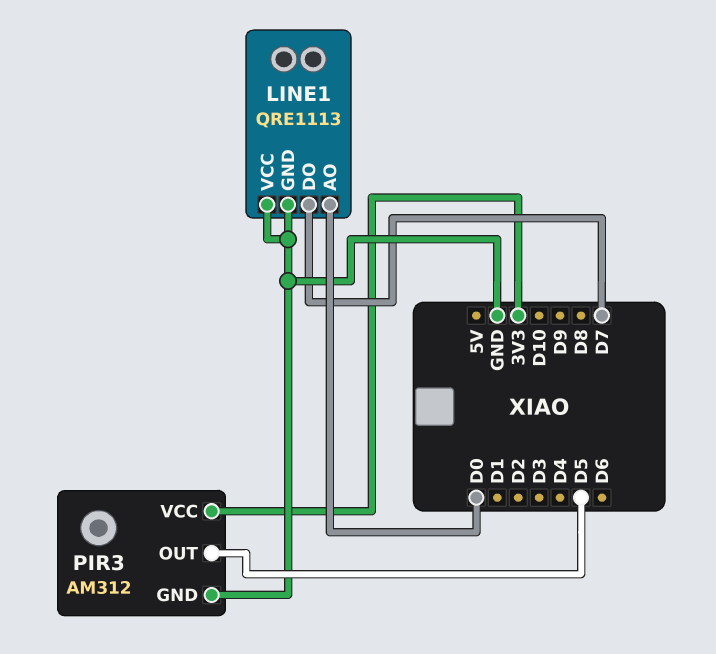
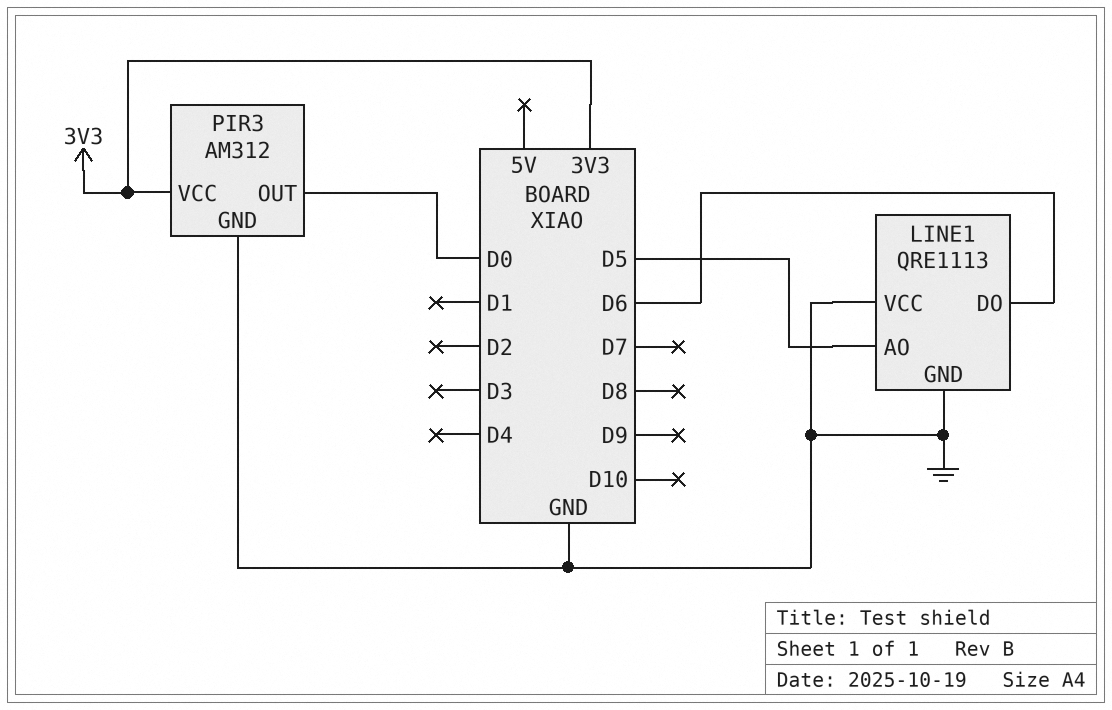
LINE1 pin AO: D0 -> D5
LINE1 pin DO: D7 -> D6
PIR3 pin OUT: D5 -> D0

